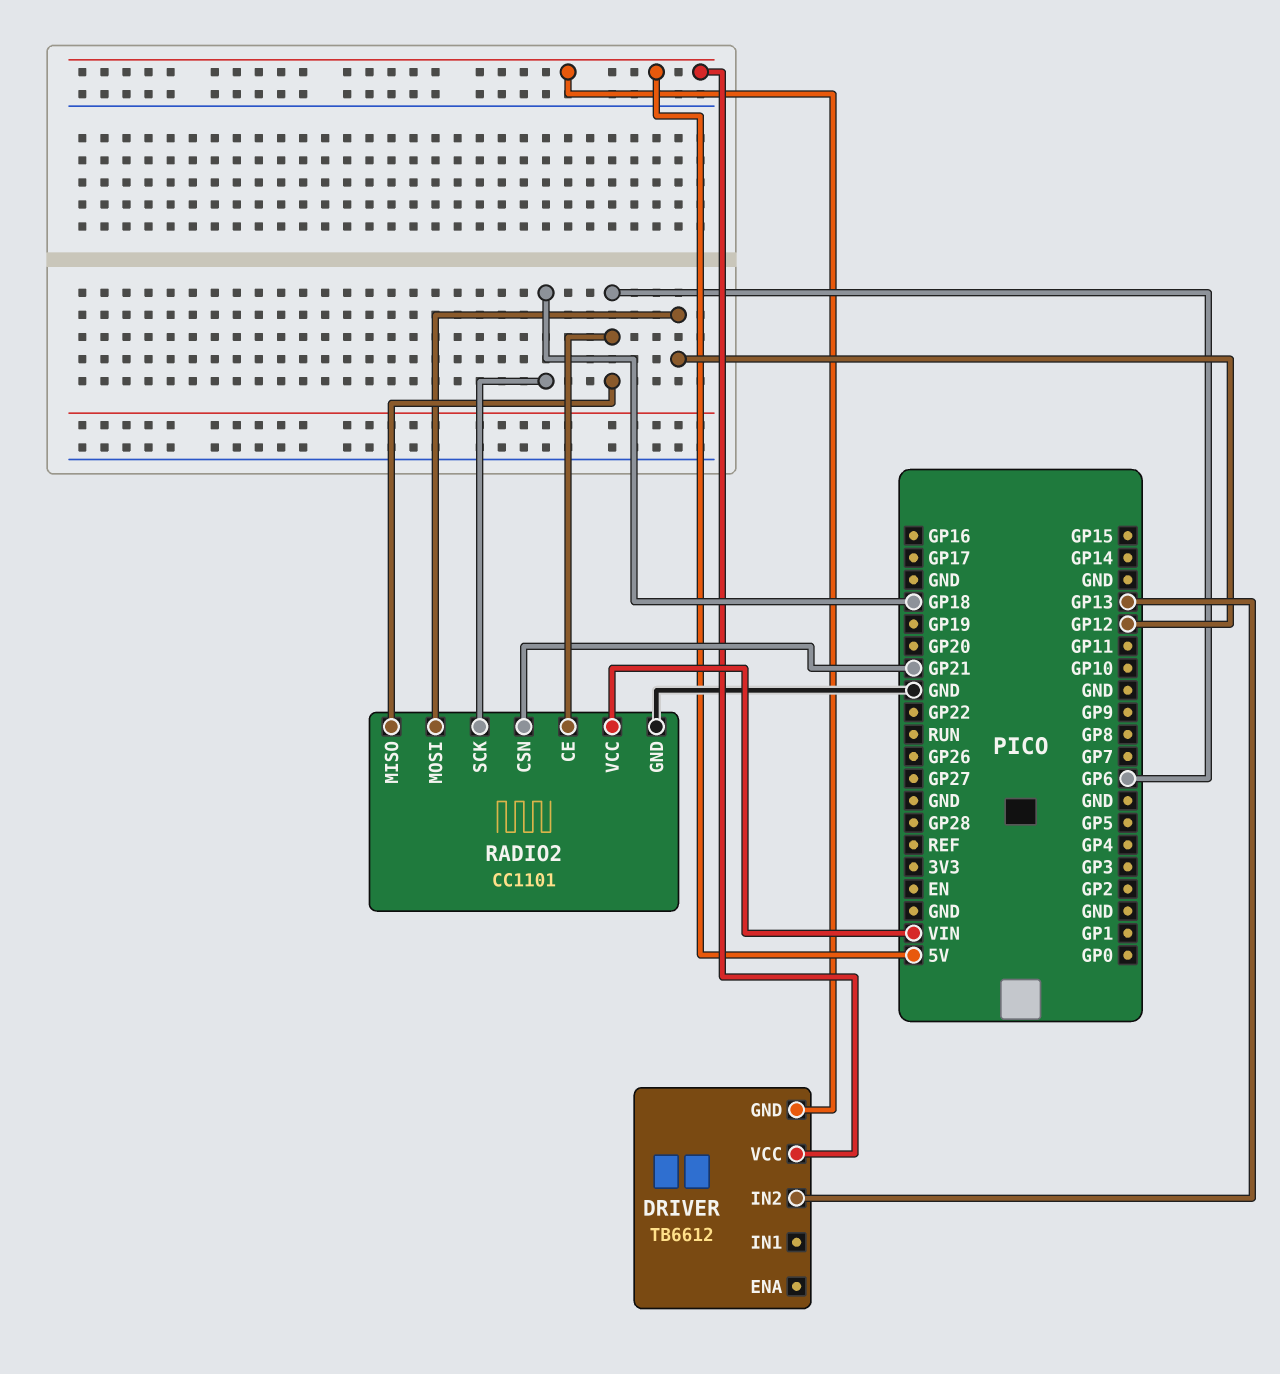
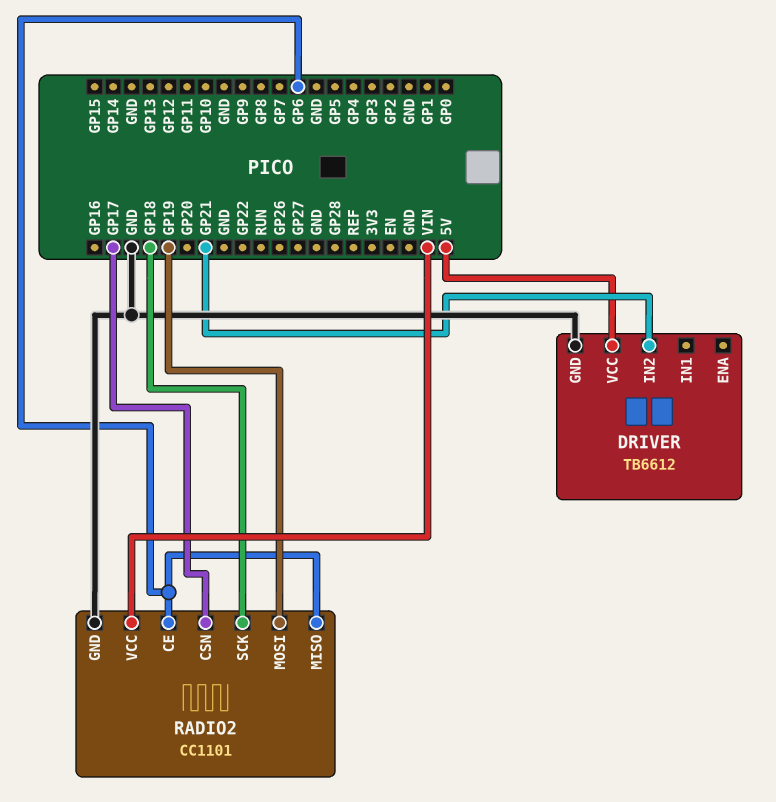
DRIVER pin GND: 5V -> GND
DRIVER pin IN2: GP13 -> GP21
RADIO2 pin CSN: GP21 -> GP17
RADIO2 pin MOSI: GP12 -> GP19

